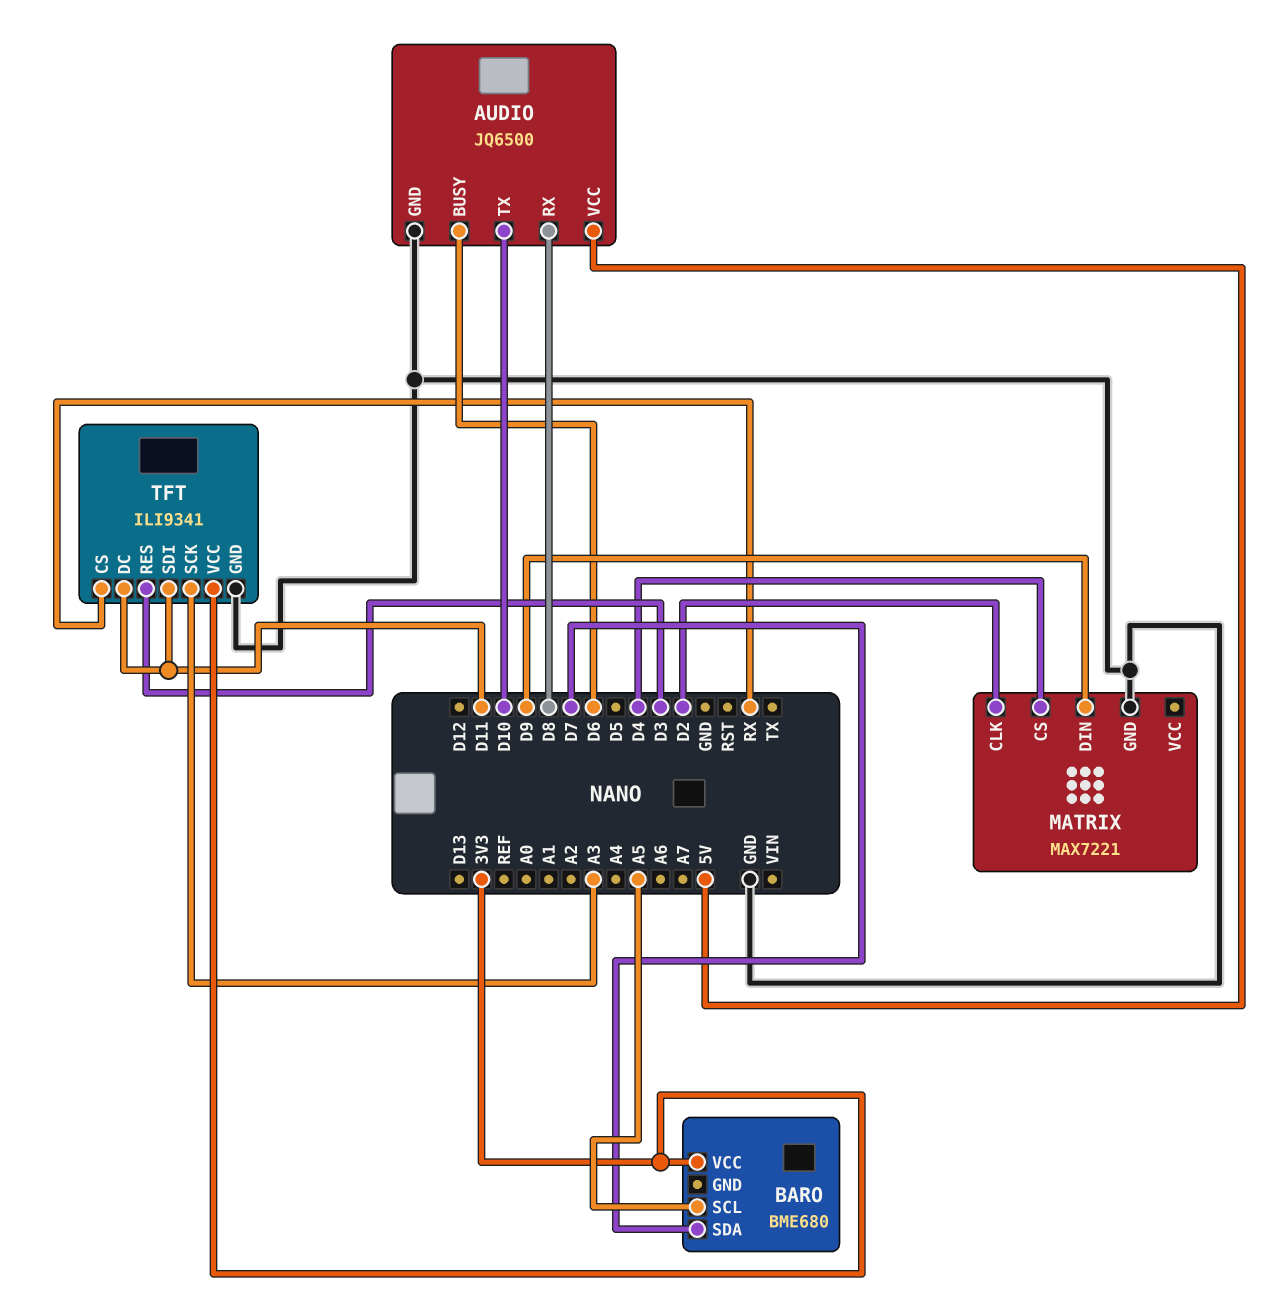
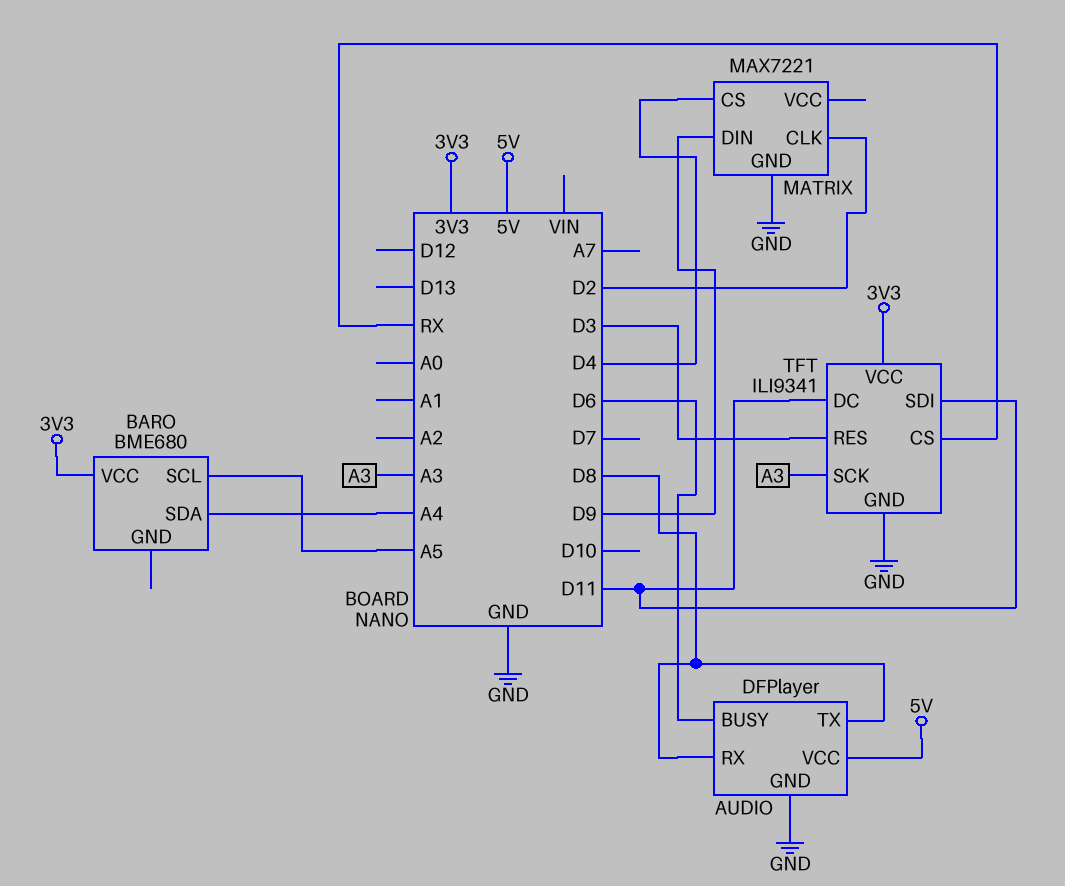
AUDIO: JQ6500 -> DFPlayer
AUDIO pin TX: D10 -> D8
BARO pin SDA: D7 -> A4

